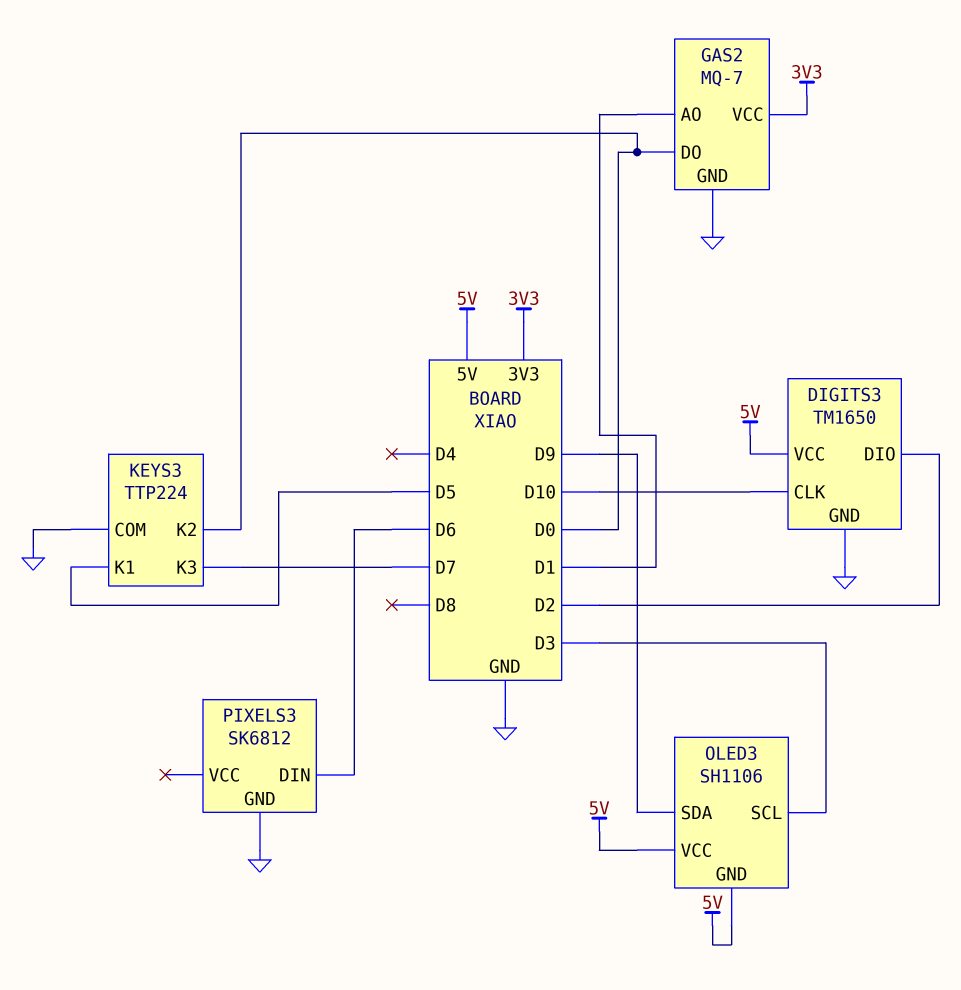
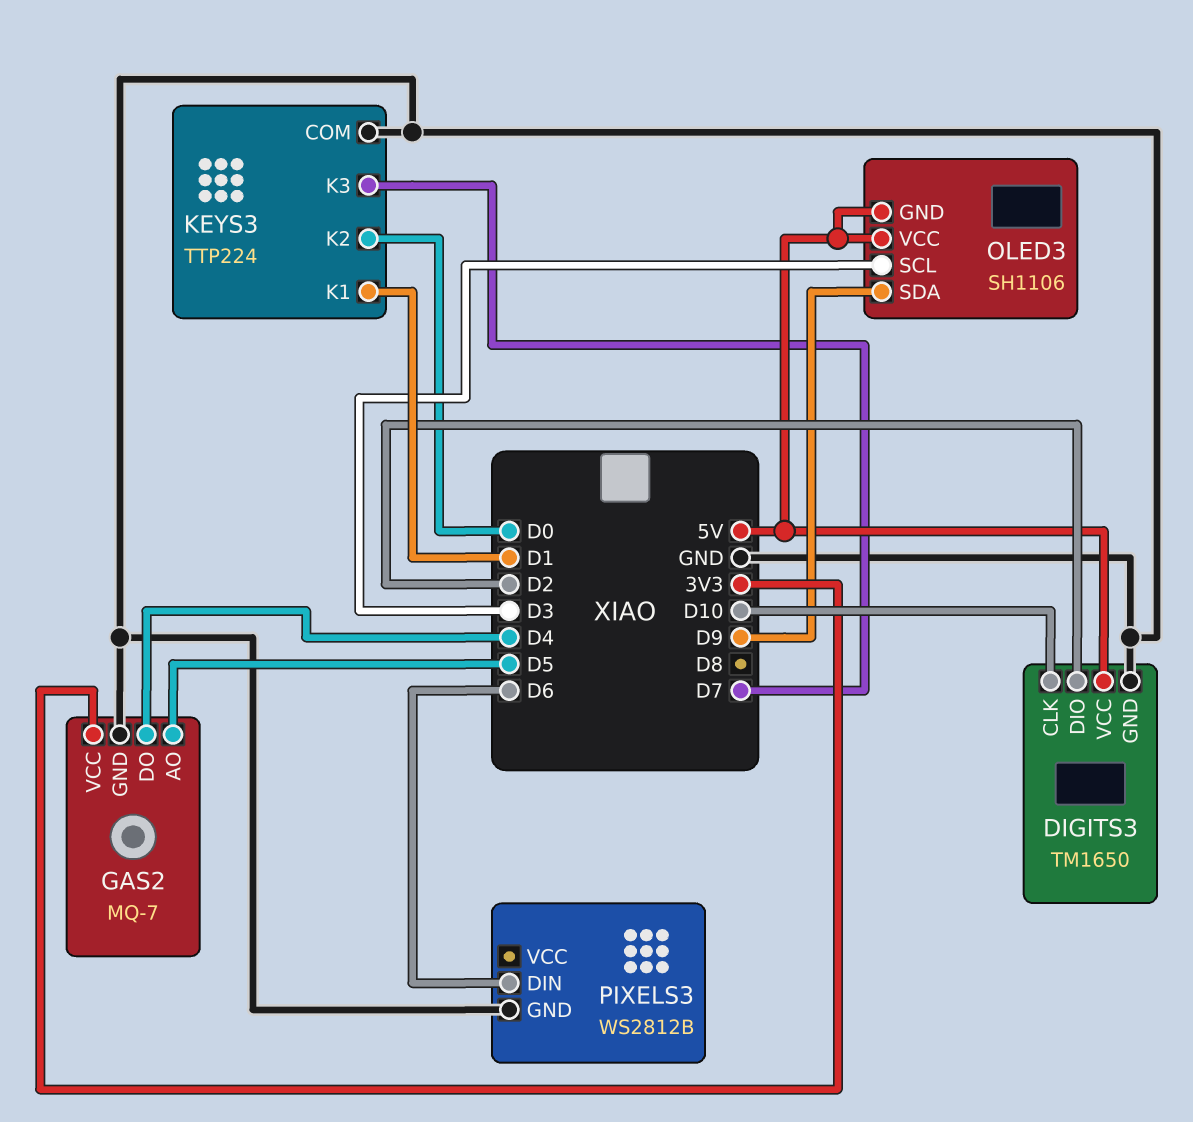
GAS2 pin AO: D1 -> D5
GAS2 pin DO: D0 -> D4
KEYS3 pin K1: D5 -> D1
PIXELS3: SK6812 -> WS2812B

